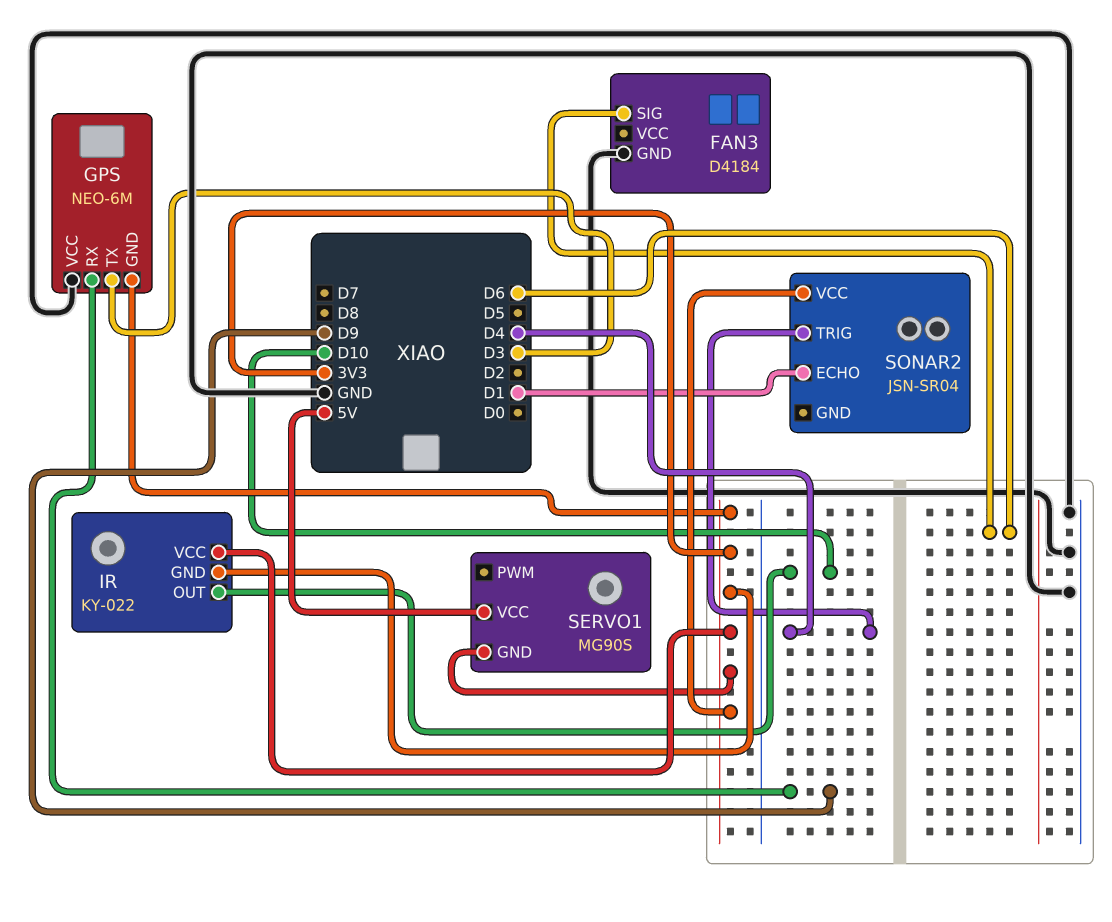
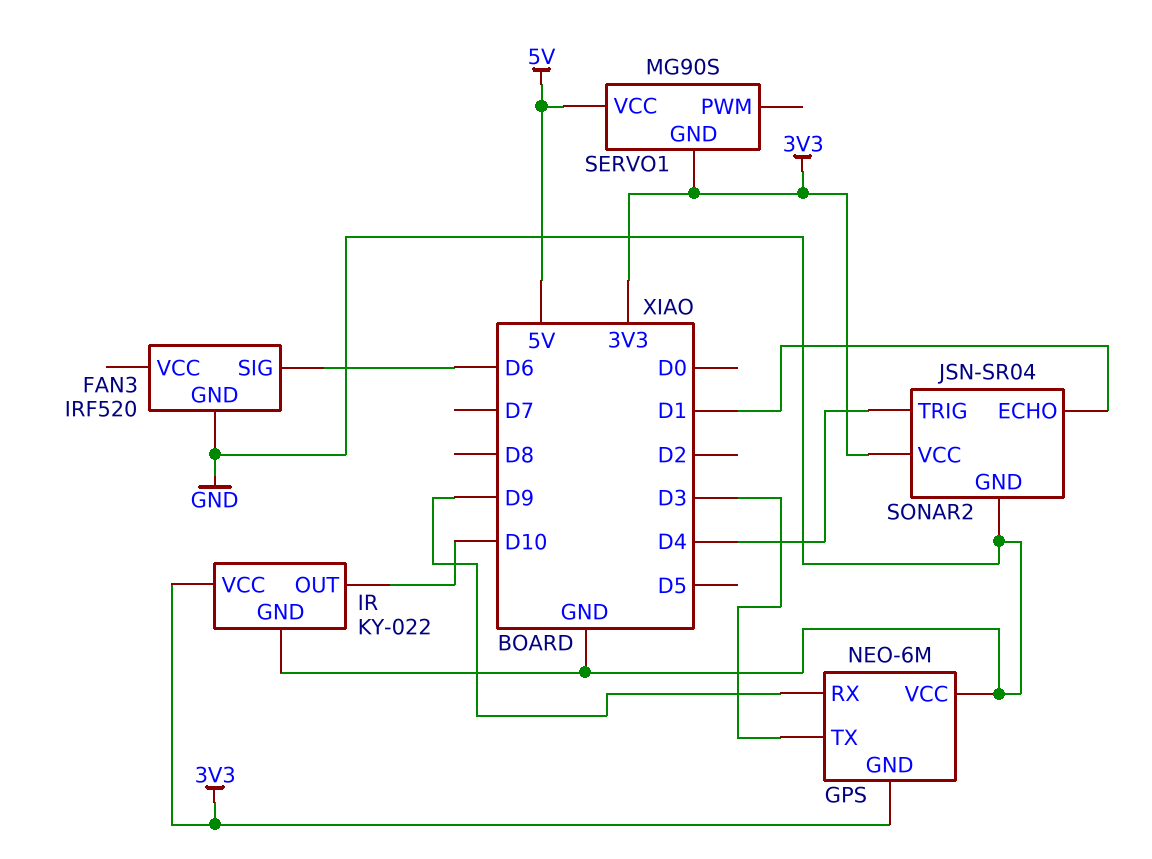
FAN3: D4184 -> IRF520
IR pin GND: 3V3 -> GND
SONAR2 pin GND: none -> GND

